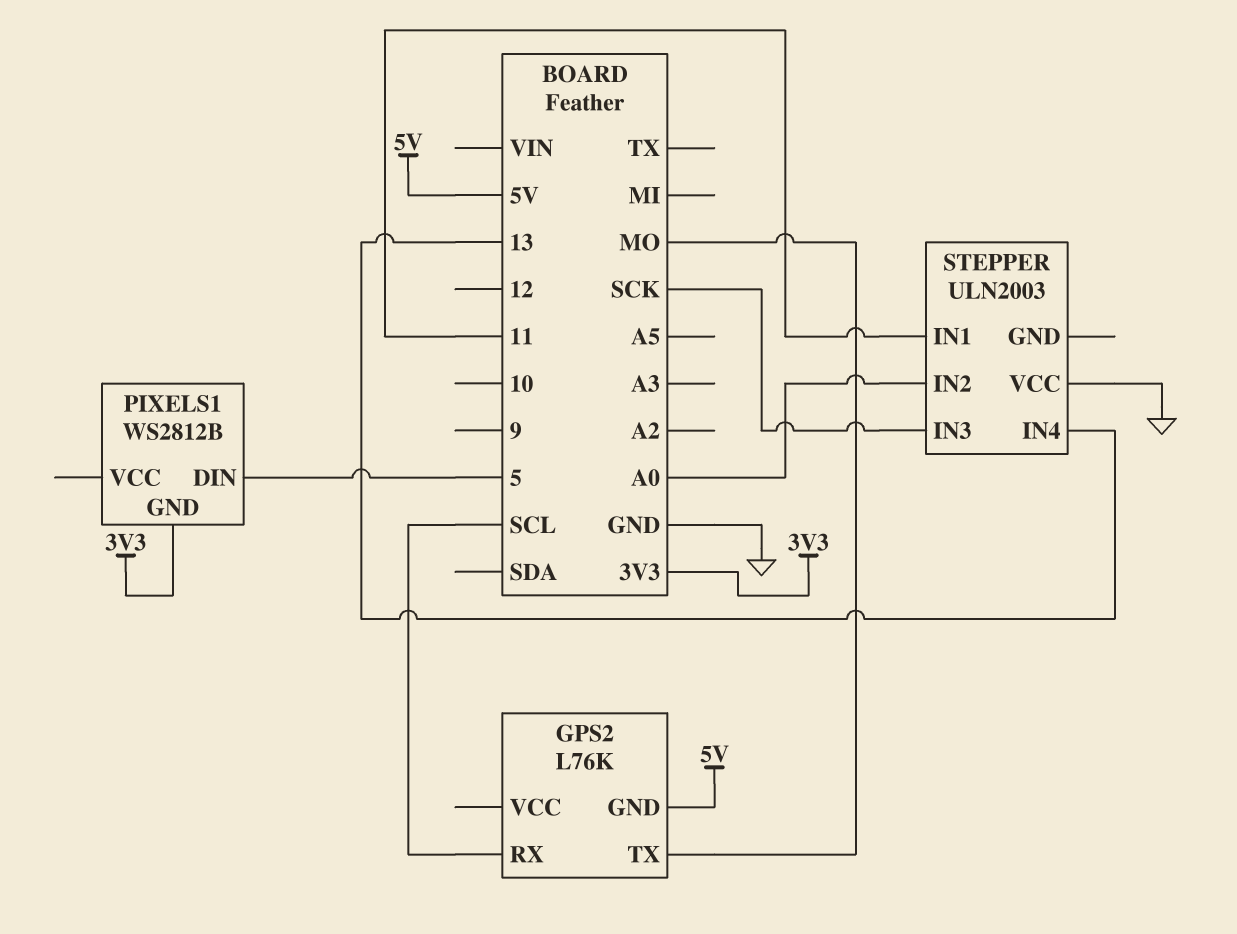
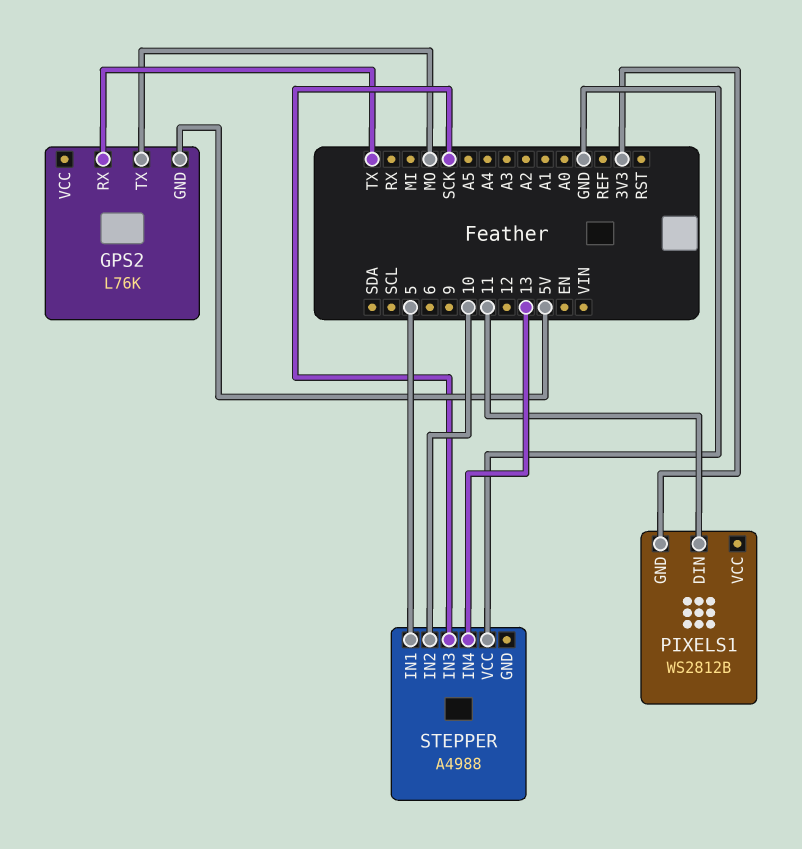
GPS2 pin RX: SCL -> TX
PIXELS1 pin DIN: 5 -> 11
STEPPER: ULN2003 -> A4988
STEPPER pin IN1: 11 -> 5
STEPPER pin IN2: A0 -> 10

